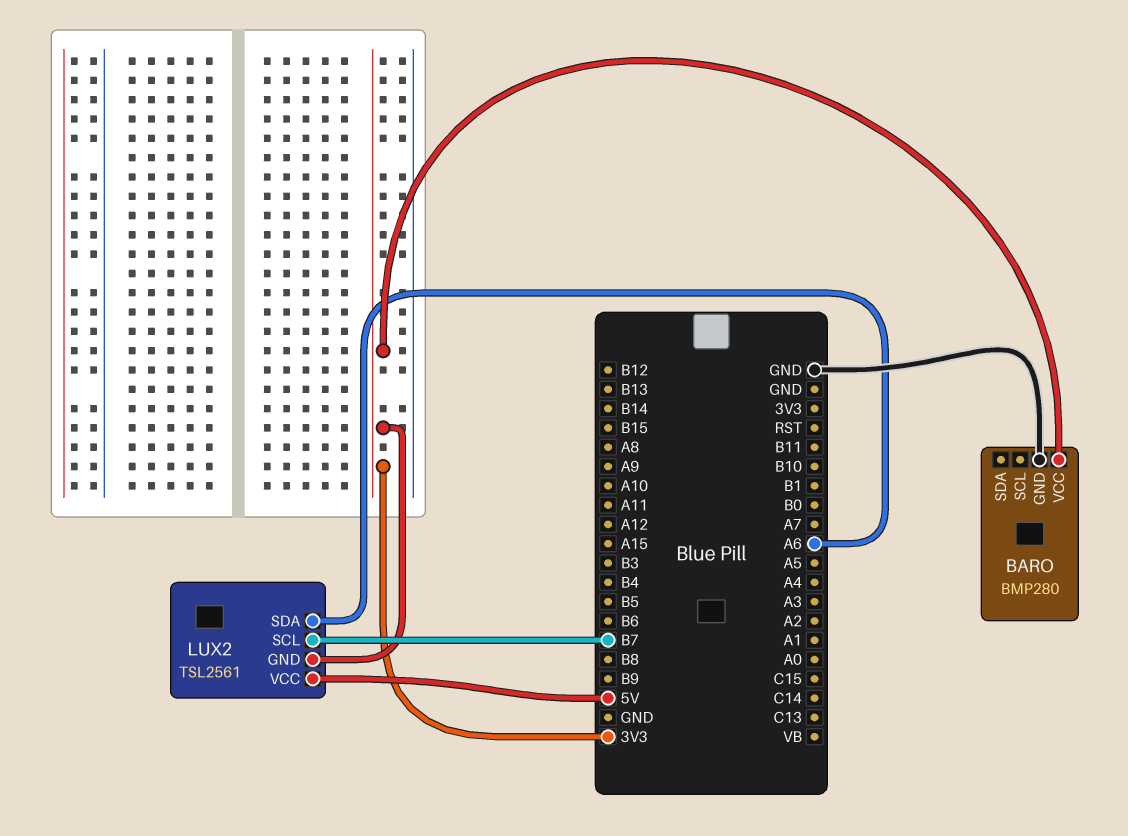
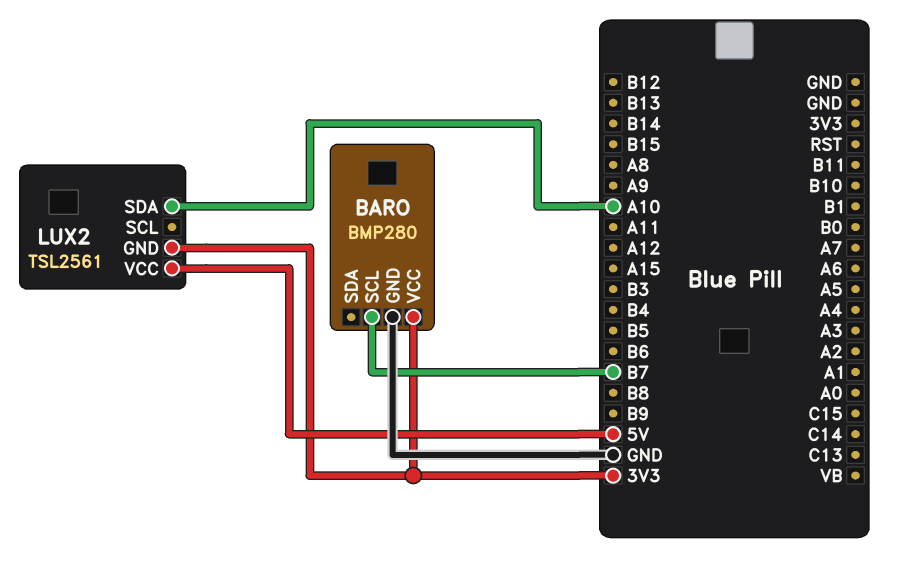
BARO pin SCL: none -> B7
LUX2 pin SCL: B7 -> none
LUX2 pin SDA: A6 -> A10

